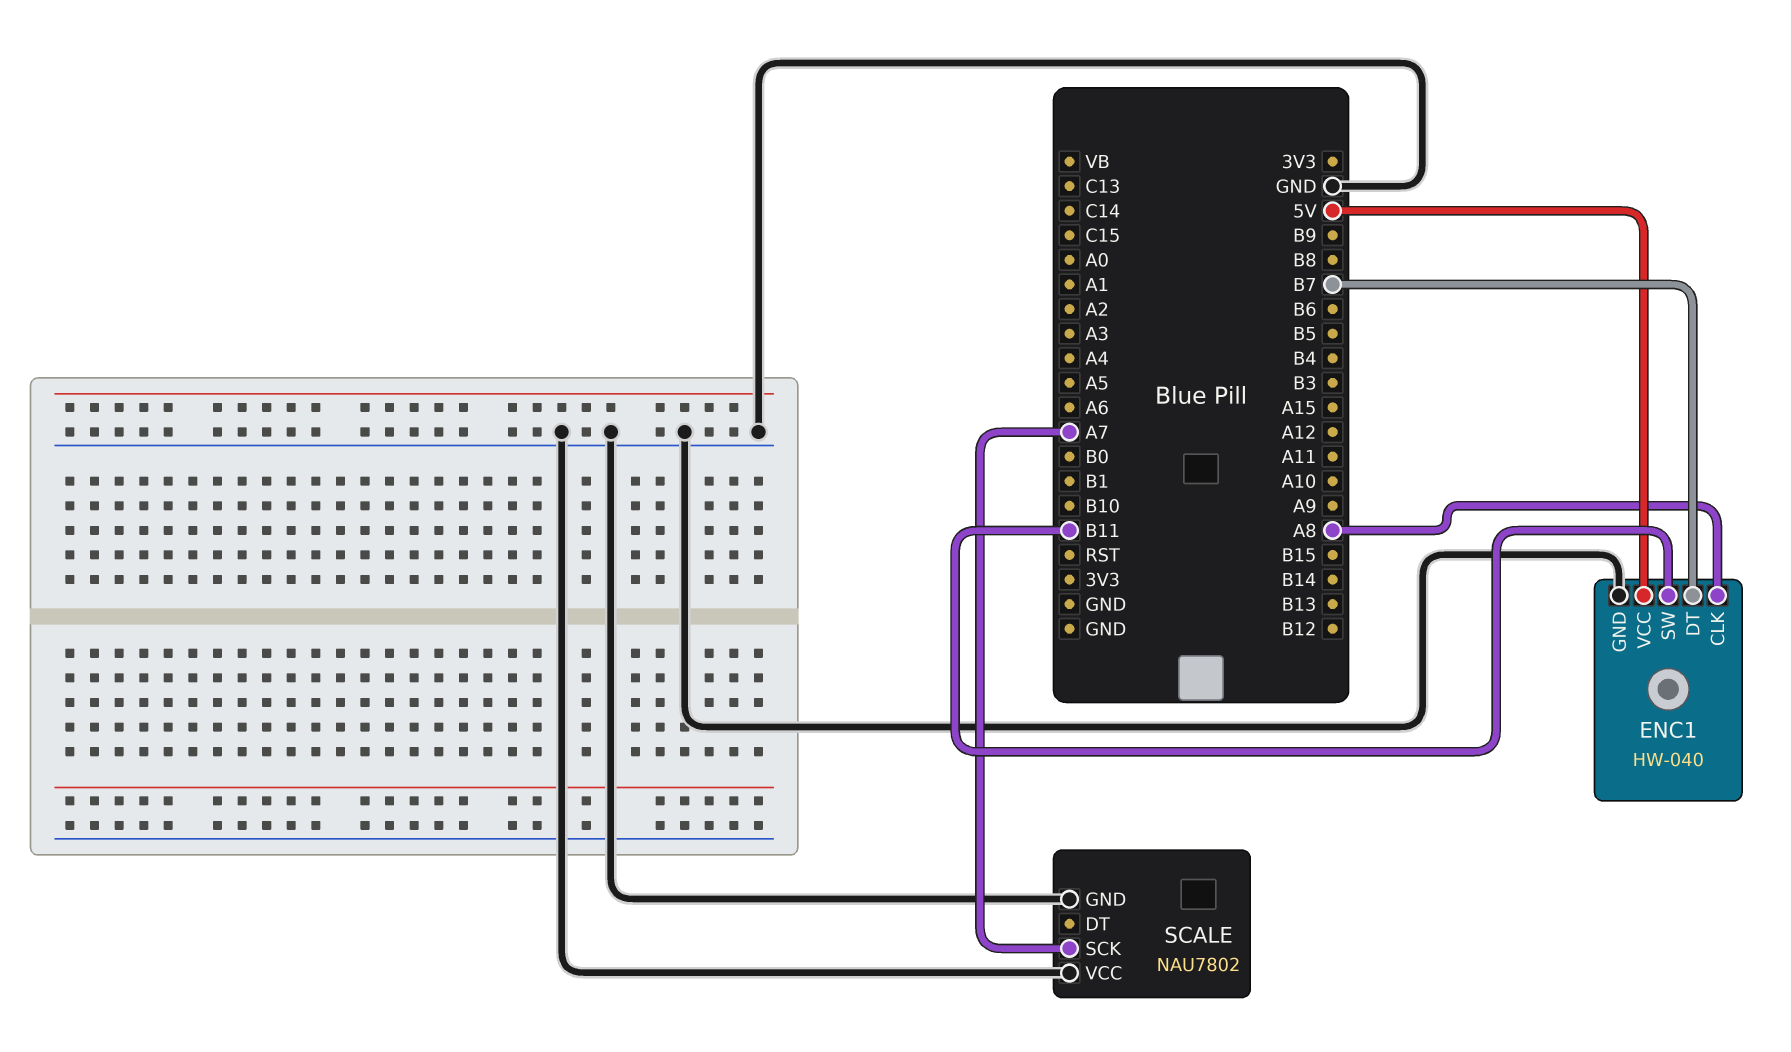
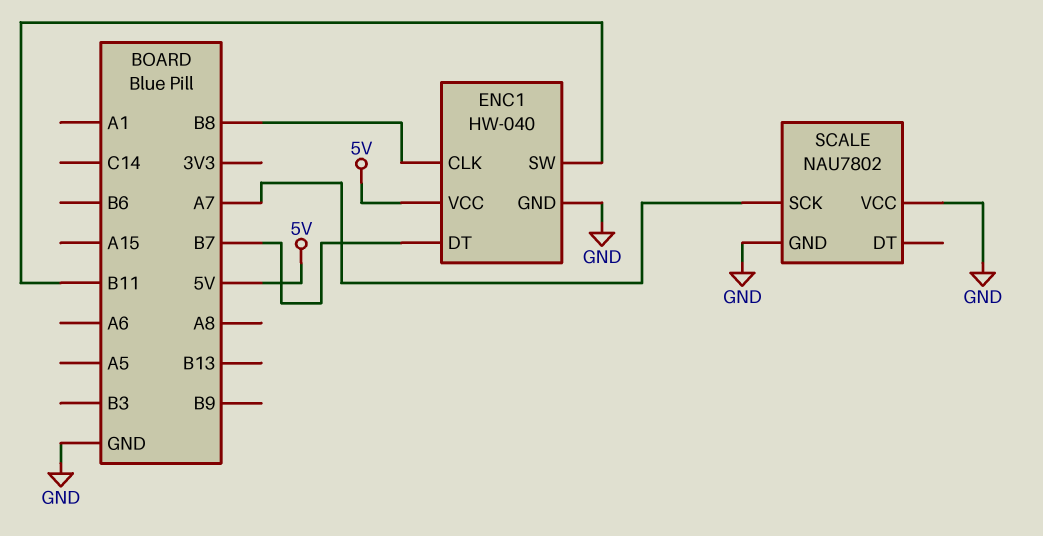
ENC1 pin CLK: A8 -> B8

